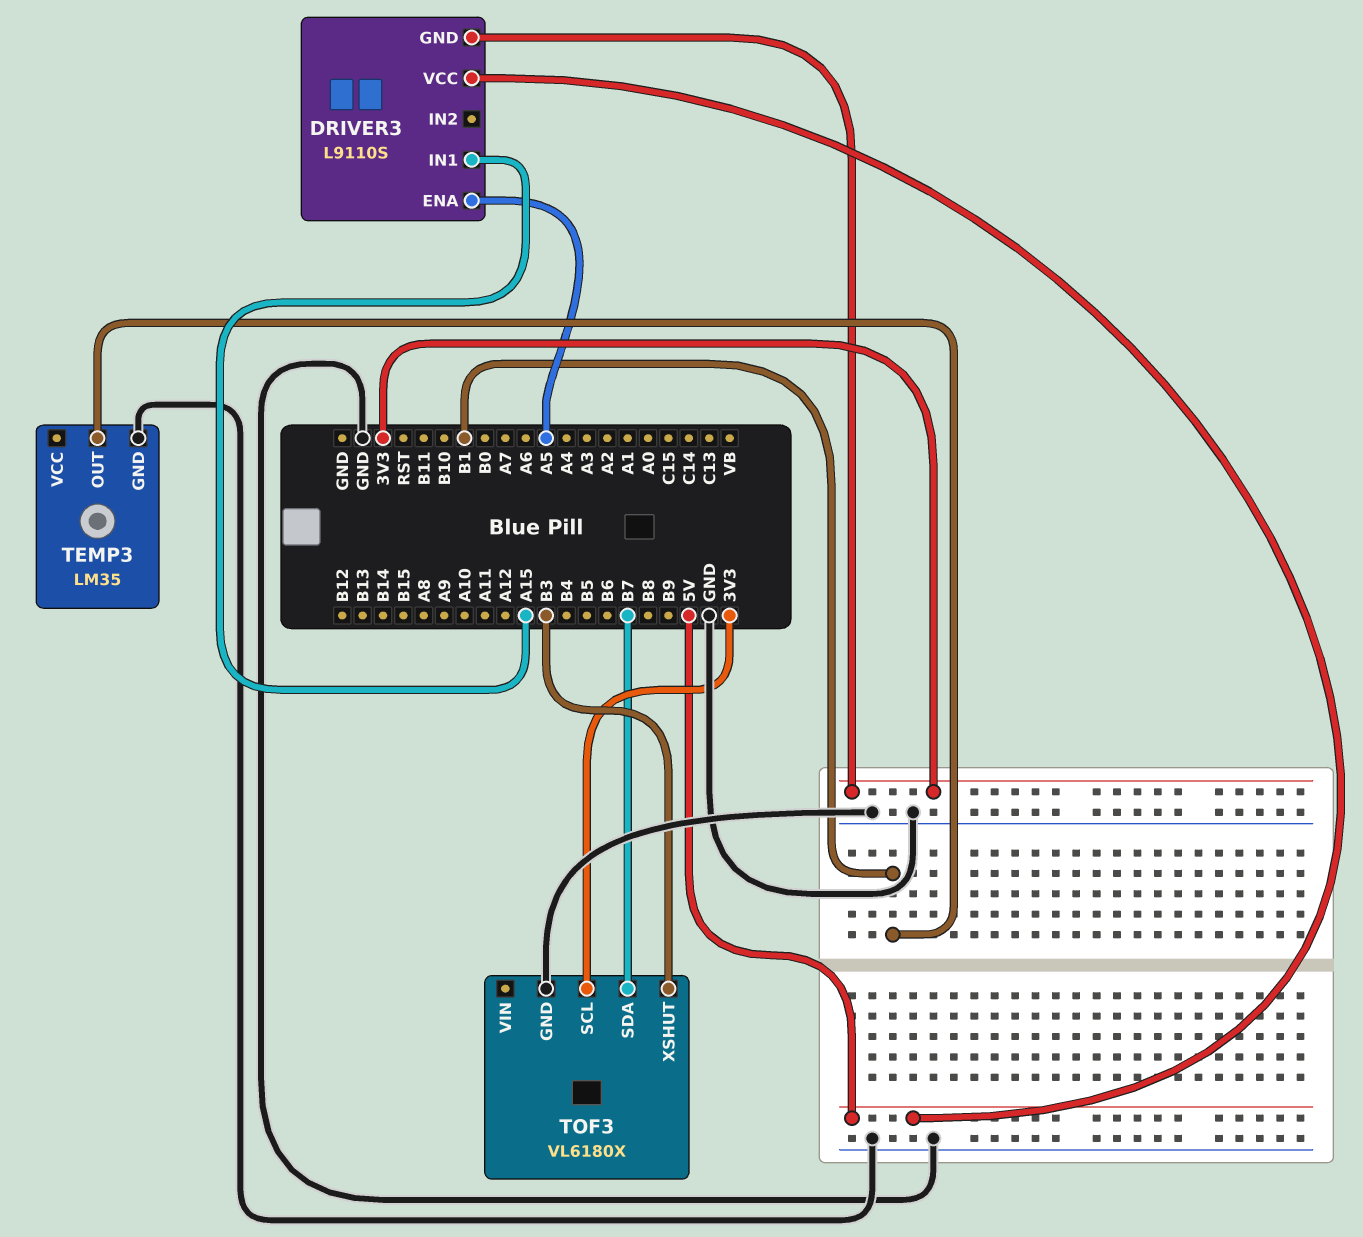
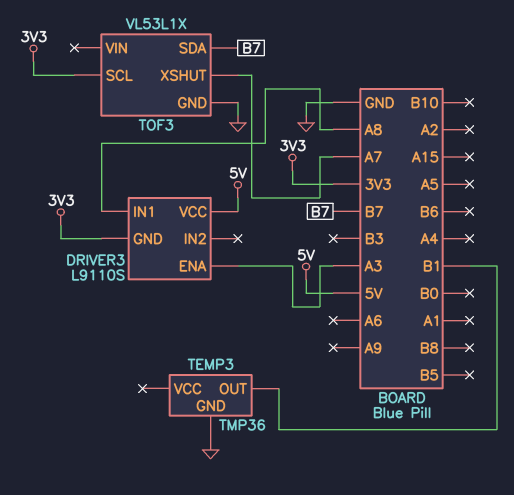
DRIVER3 pin ENA: A5 -> A3
DRIVER3 pin IN1: A15 -> A8
TEMP3: LM35 -> TMP36
TOF3: VL6180X -> VL53L1X
TOF3 pin XSHUT: B3 -> A7

